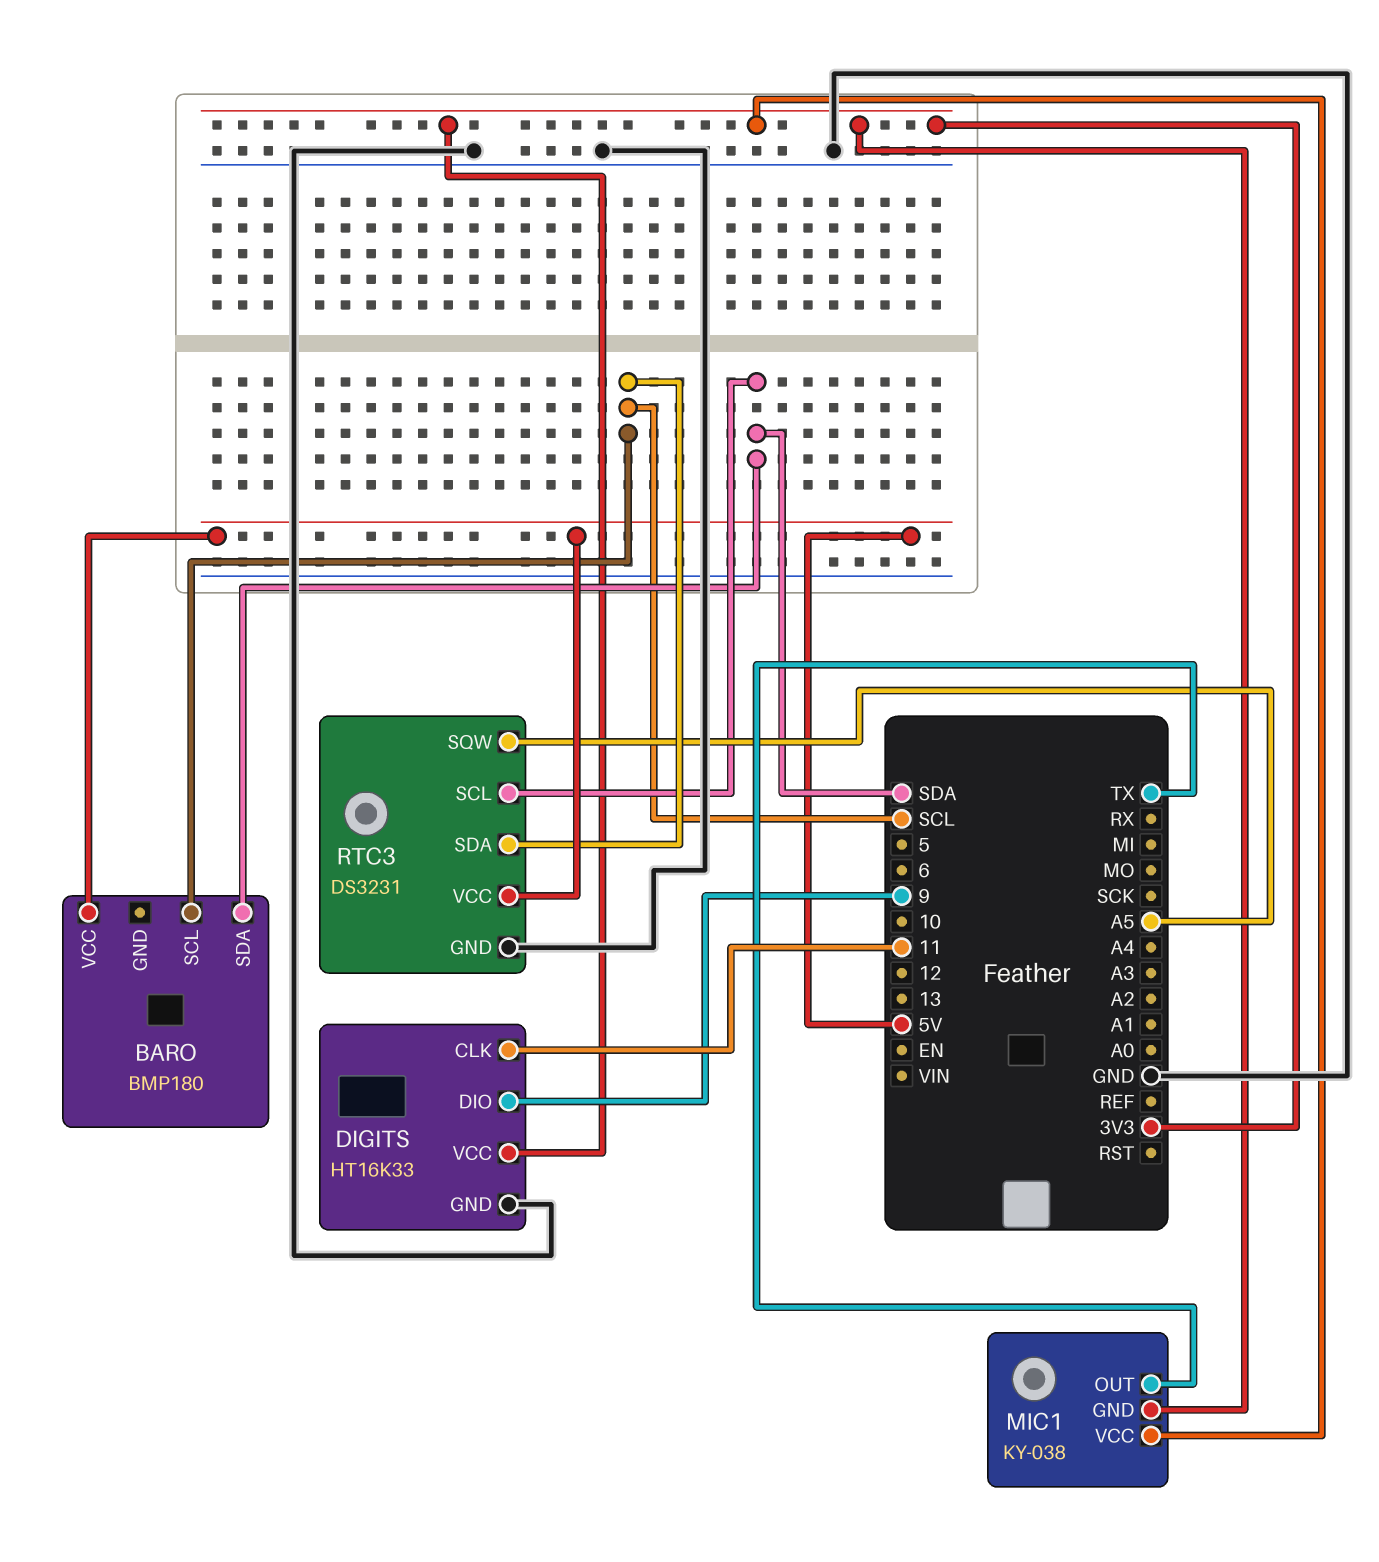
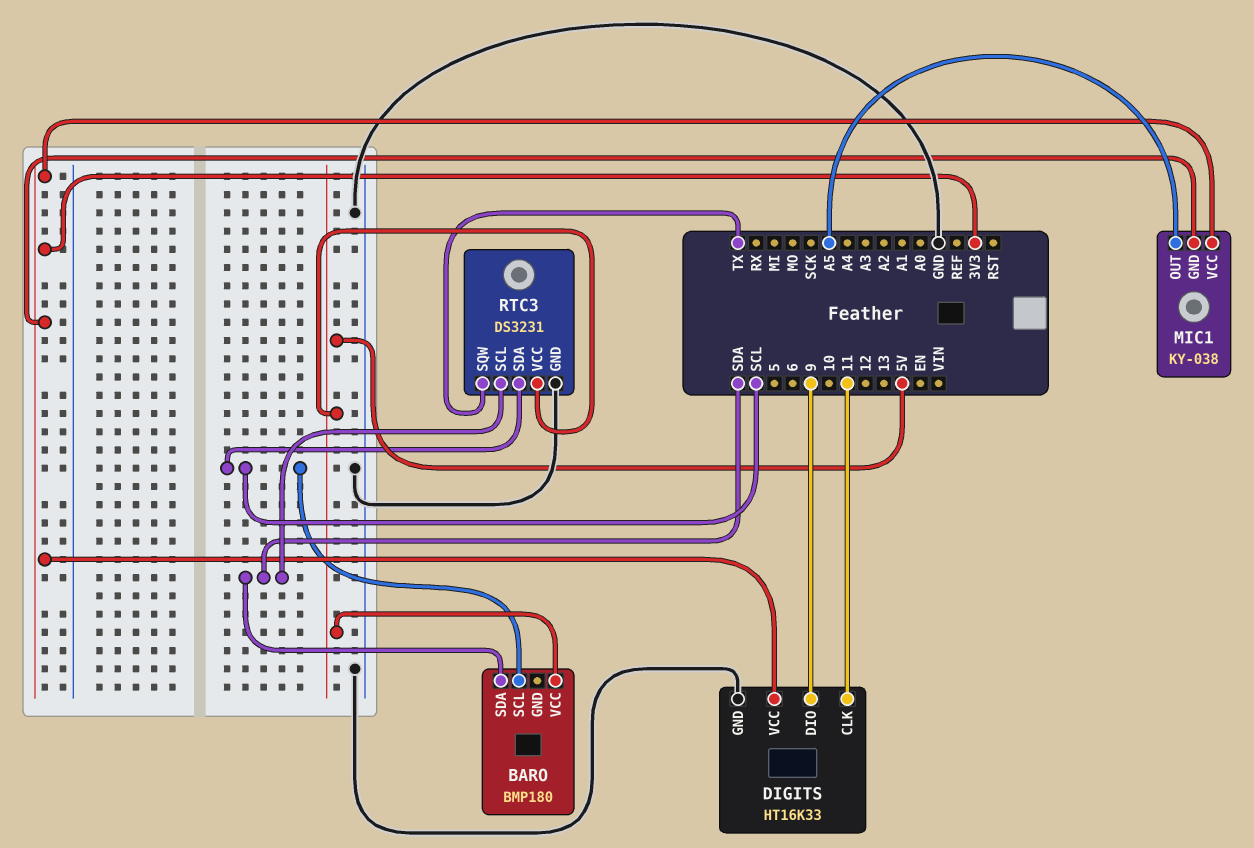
MIC1 pin OUT: TX -> A5
RTC3 pin SQW: A5 -> TX

